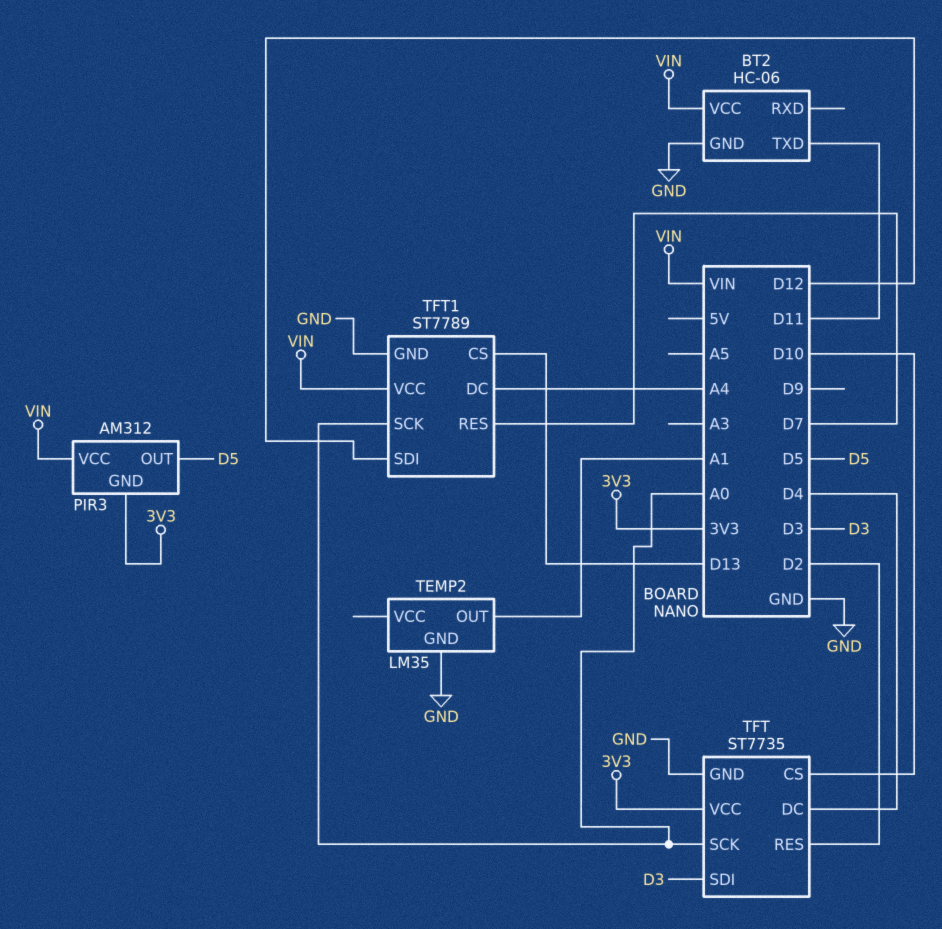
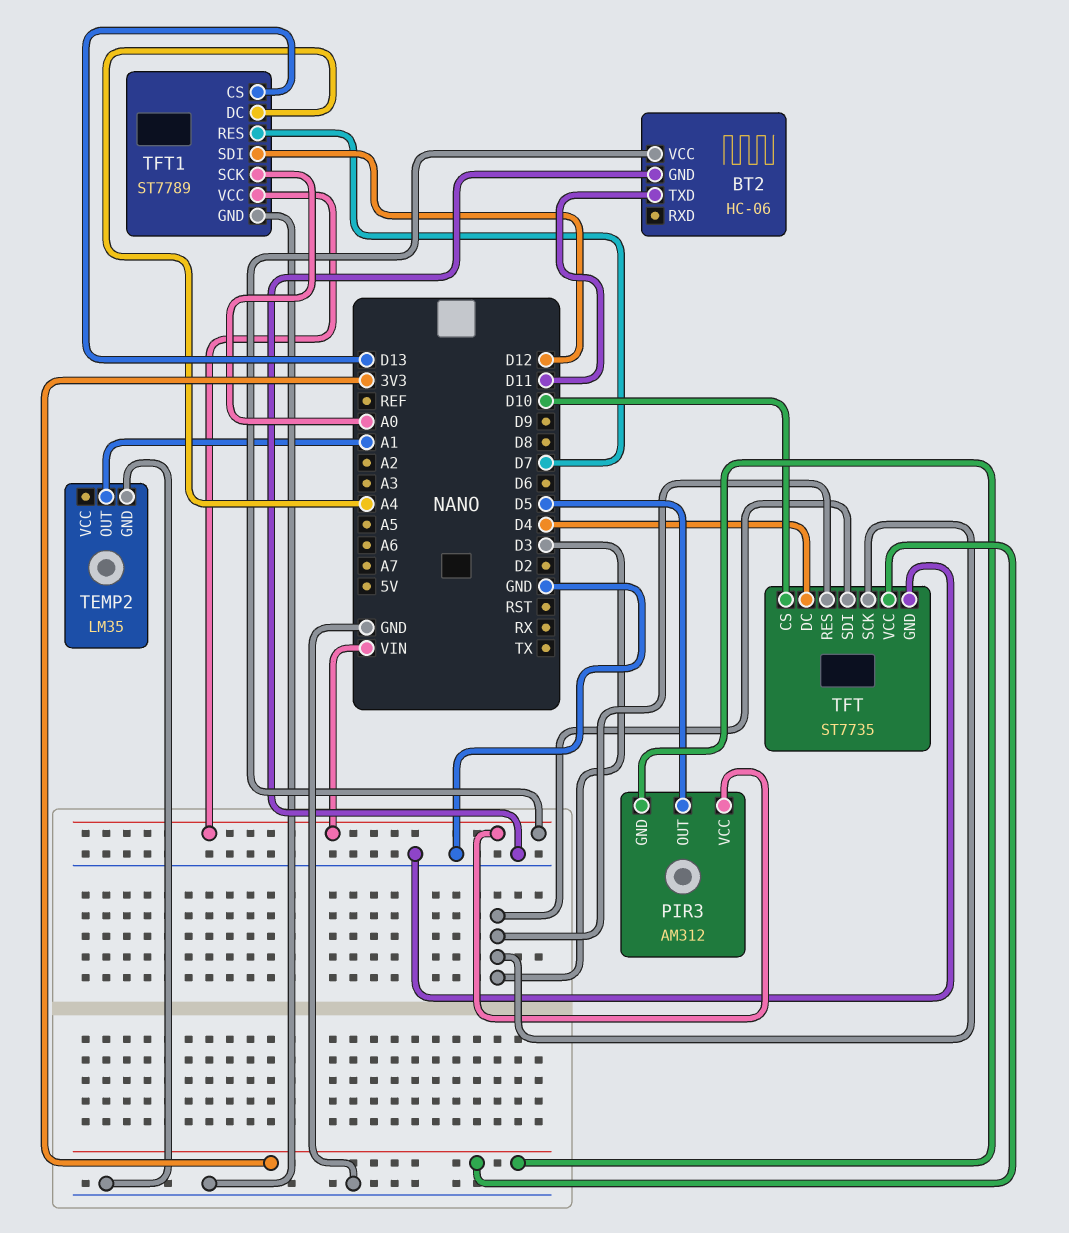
TFT pin RES: D2 -> D3
TFT pin SCK: A0 -> D3

